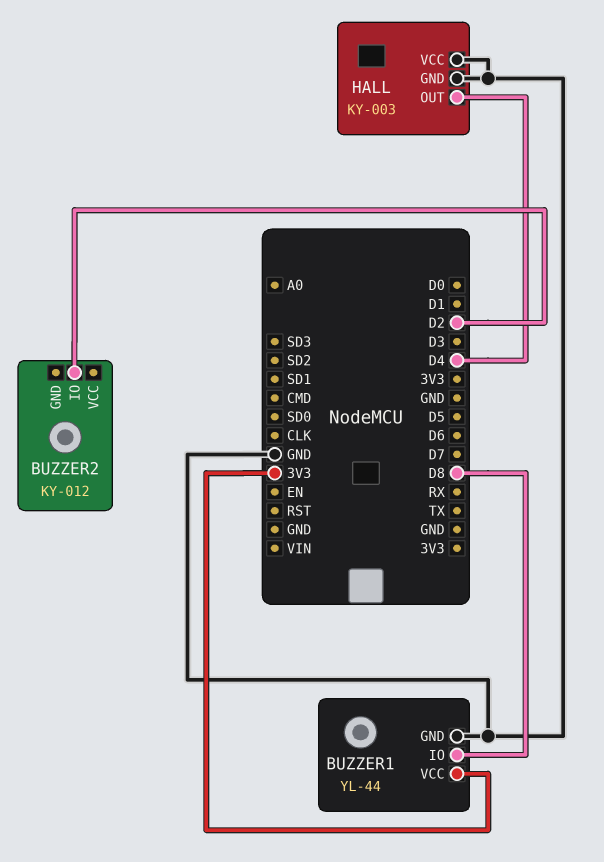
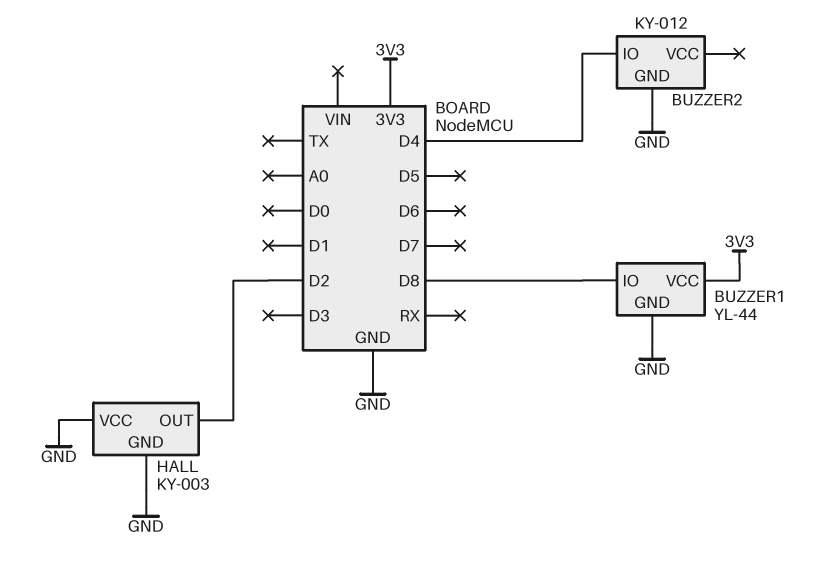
BUZZER2 pin GND: none -> GND
BUZZER2 pin IO: D2 -> D4
HALL pin OUT: D4 -> D2

